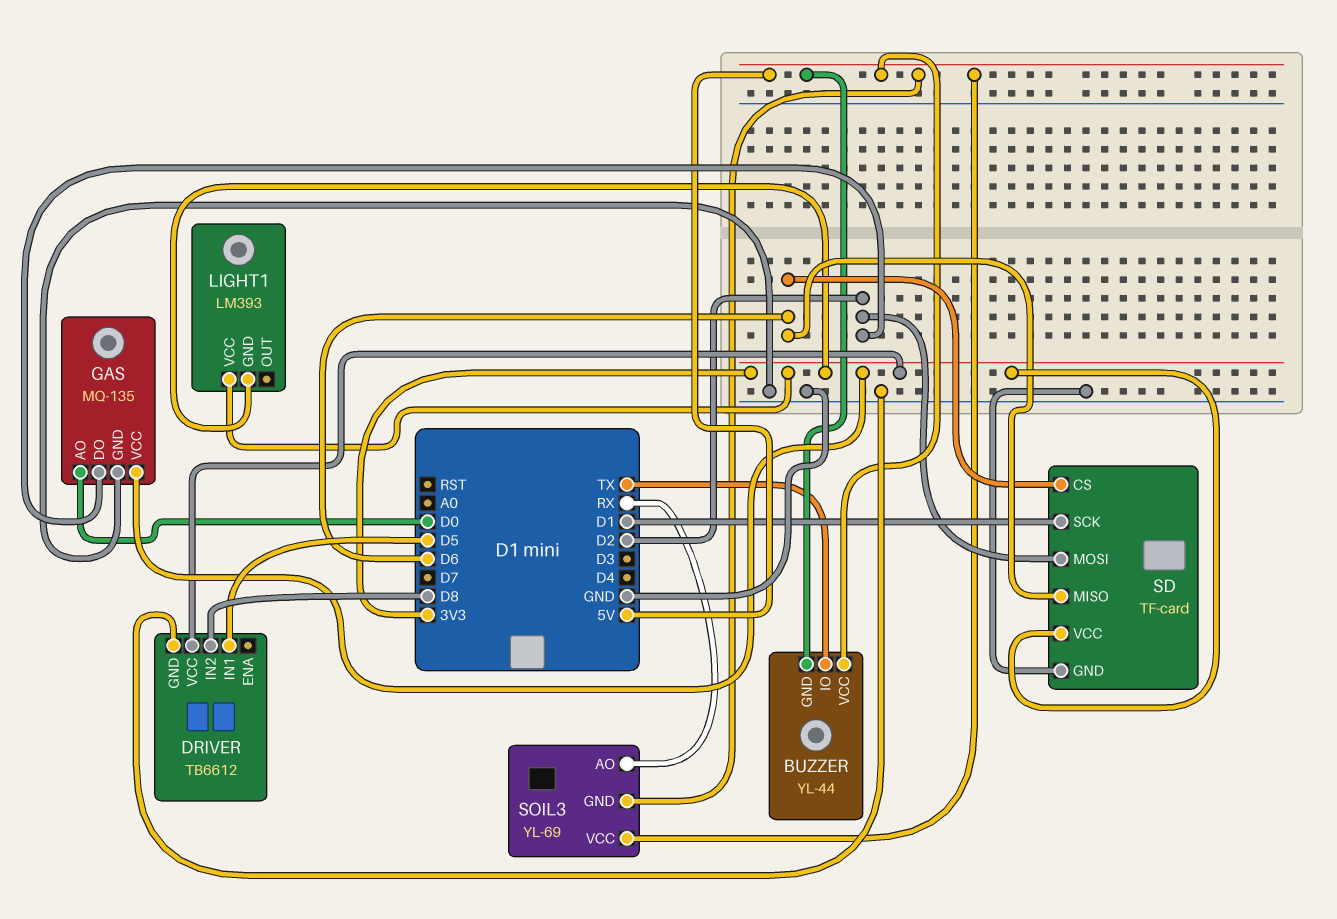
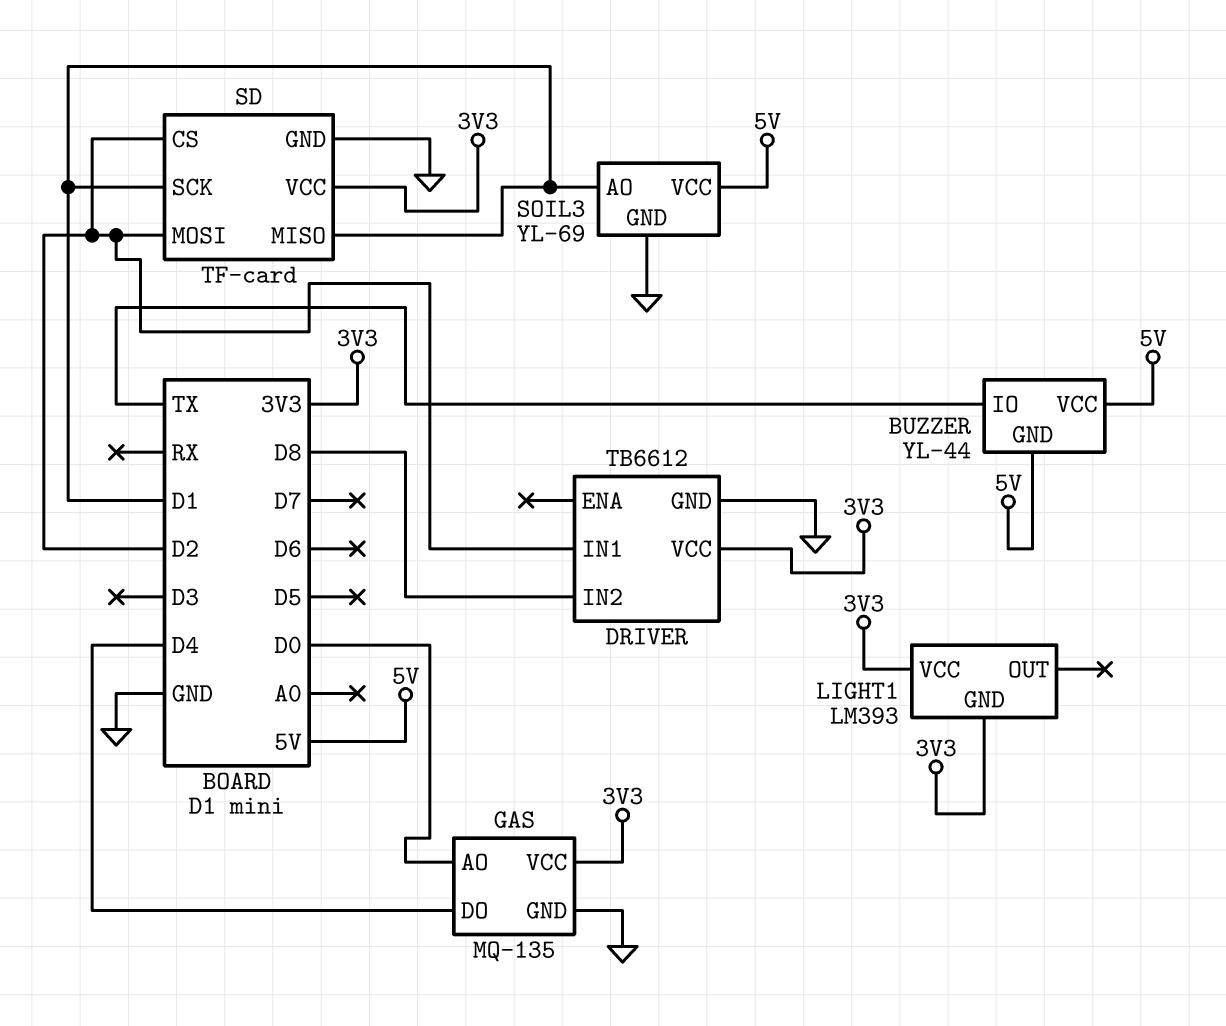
DRIVER pin IN1: D5 -> D2
GAS pin DO: D2 -> D4
SD pin CS: D6 -> D2
SD pin MISO: D6 -> D1
SOIL3 pin AO: RX -> D1
SOIL3 pin GND: 5V -> GND

